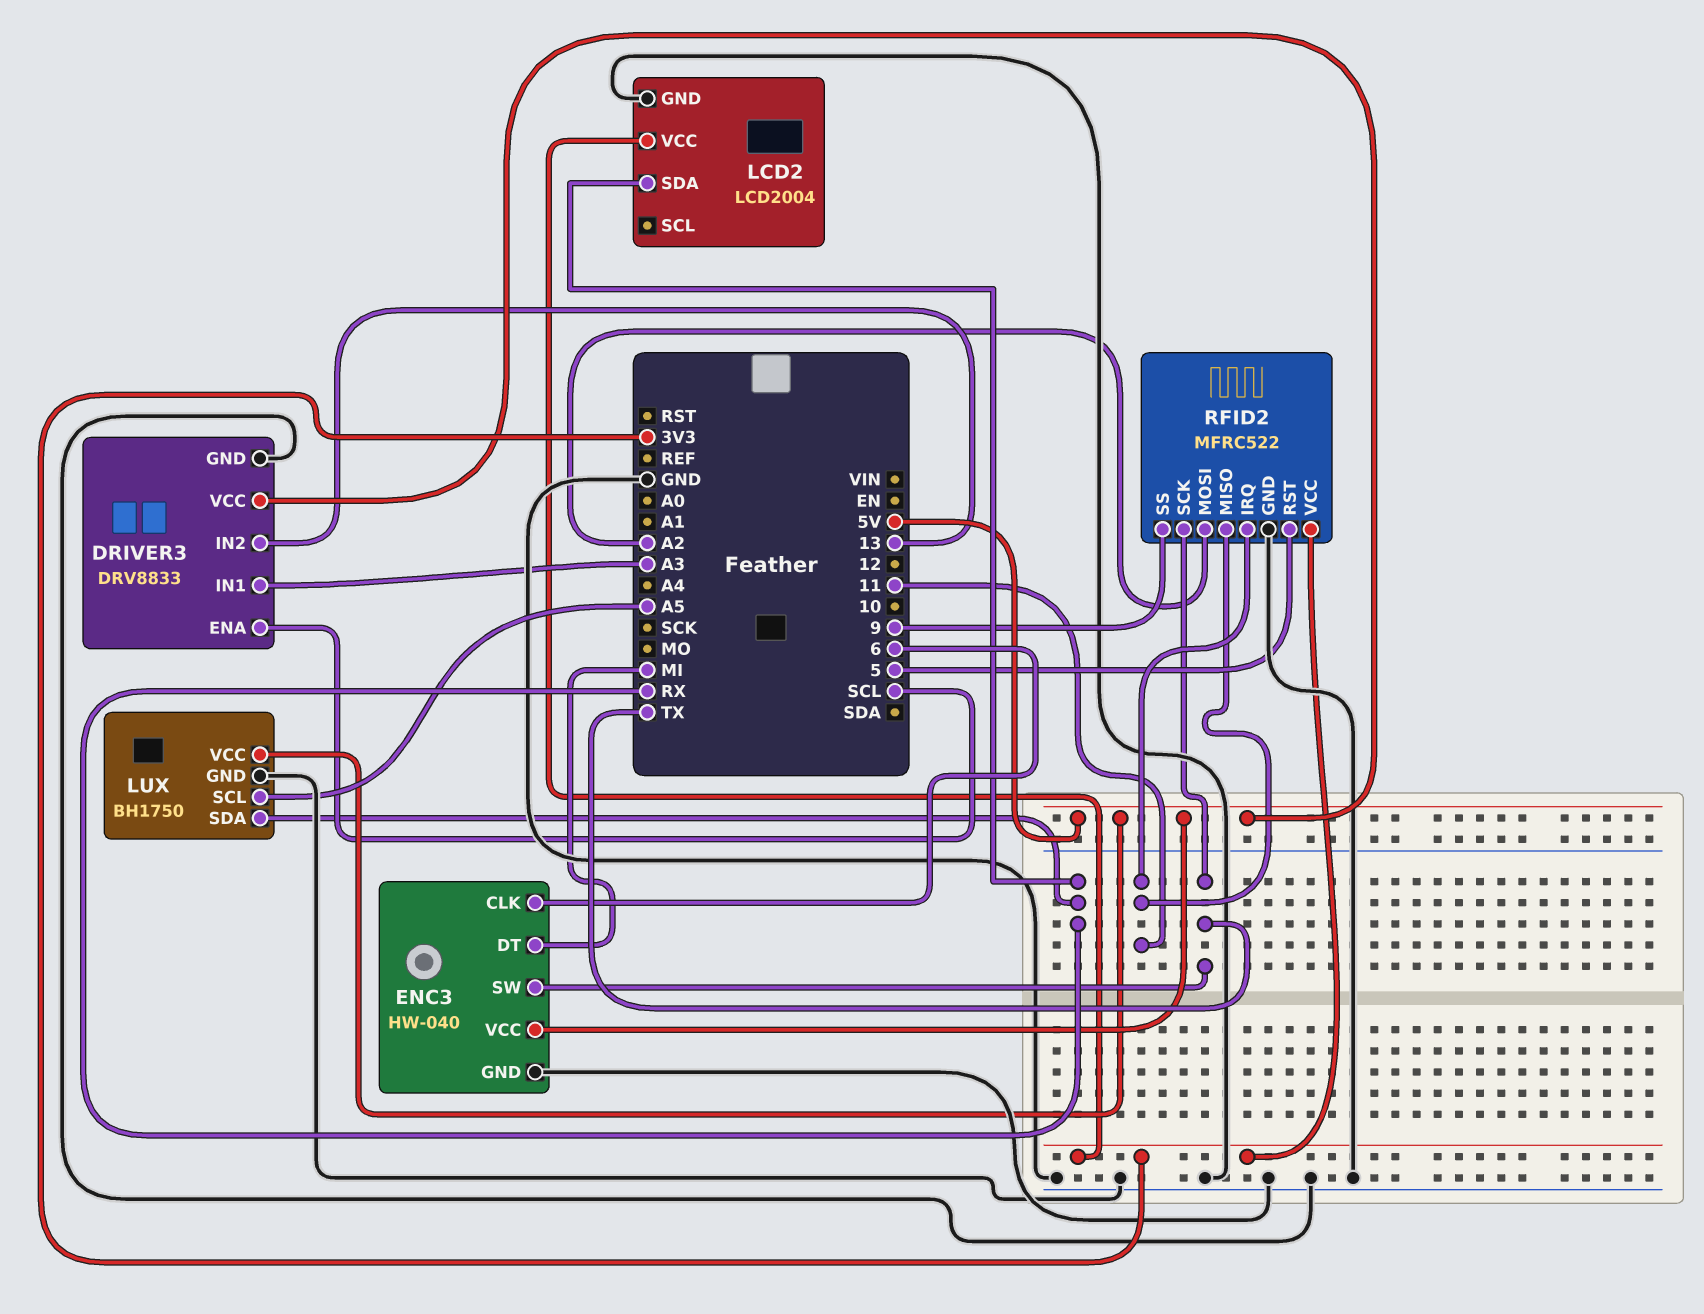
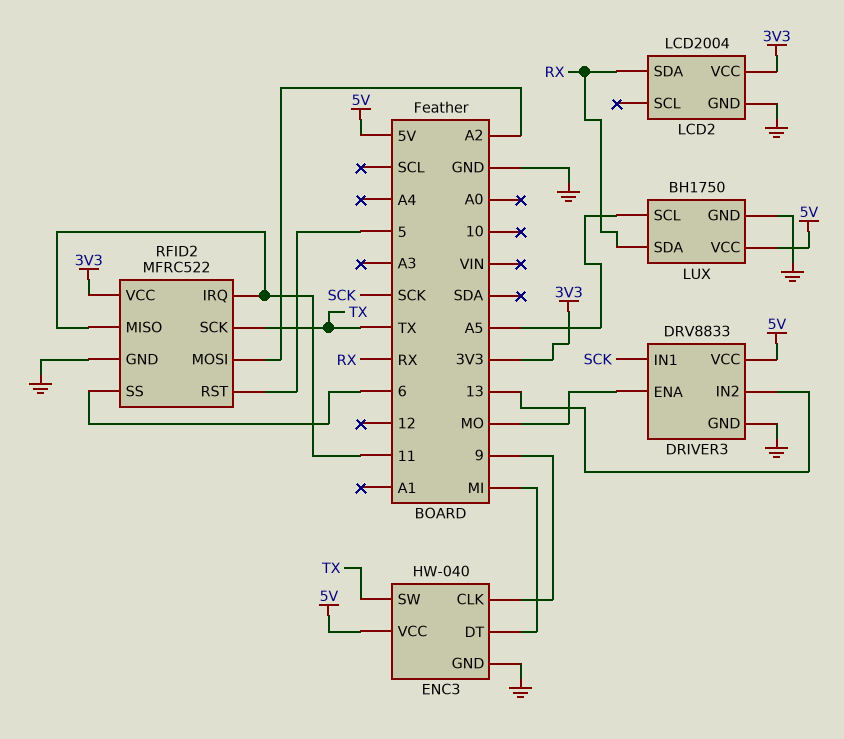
DRIVER3 pin ENA: SCL -> MO
DRIVER3 pin IN1: A3 -> SCK
ENC3 pin CLK: 6 -> 9
RFID2 pin SS: 9 -> 6

